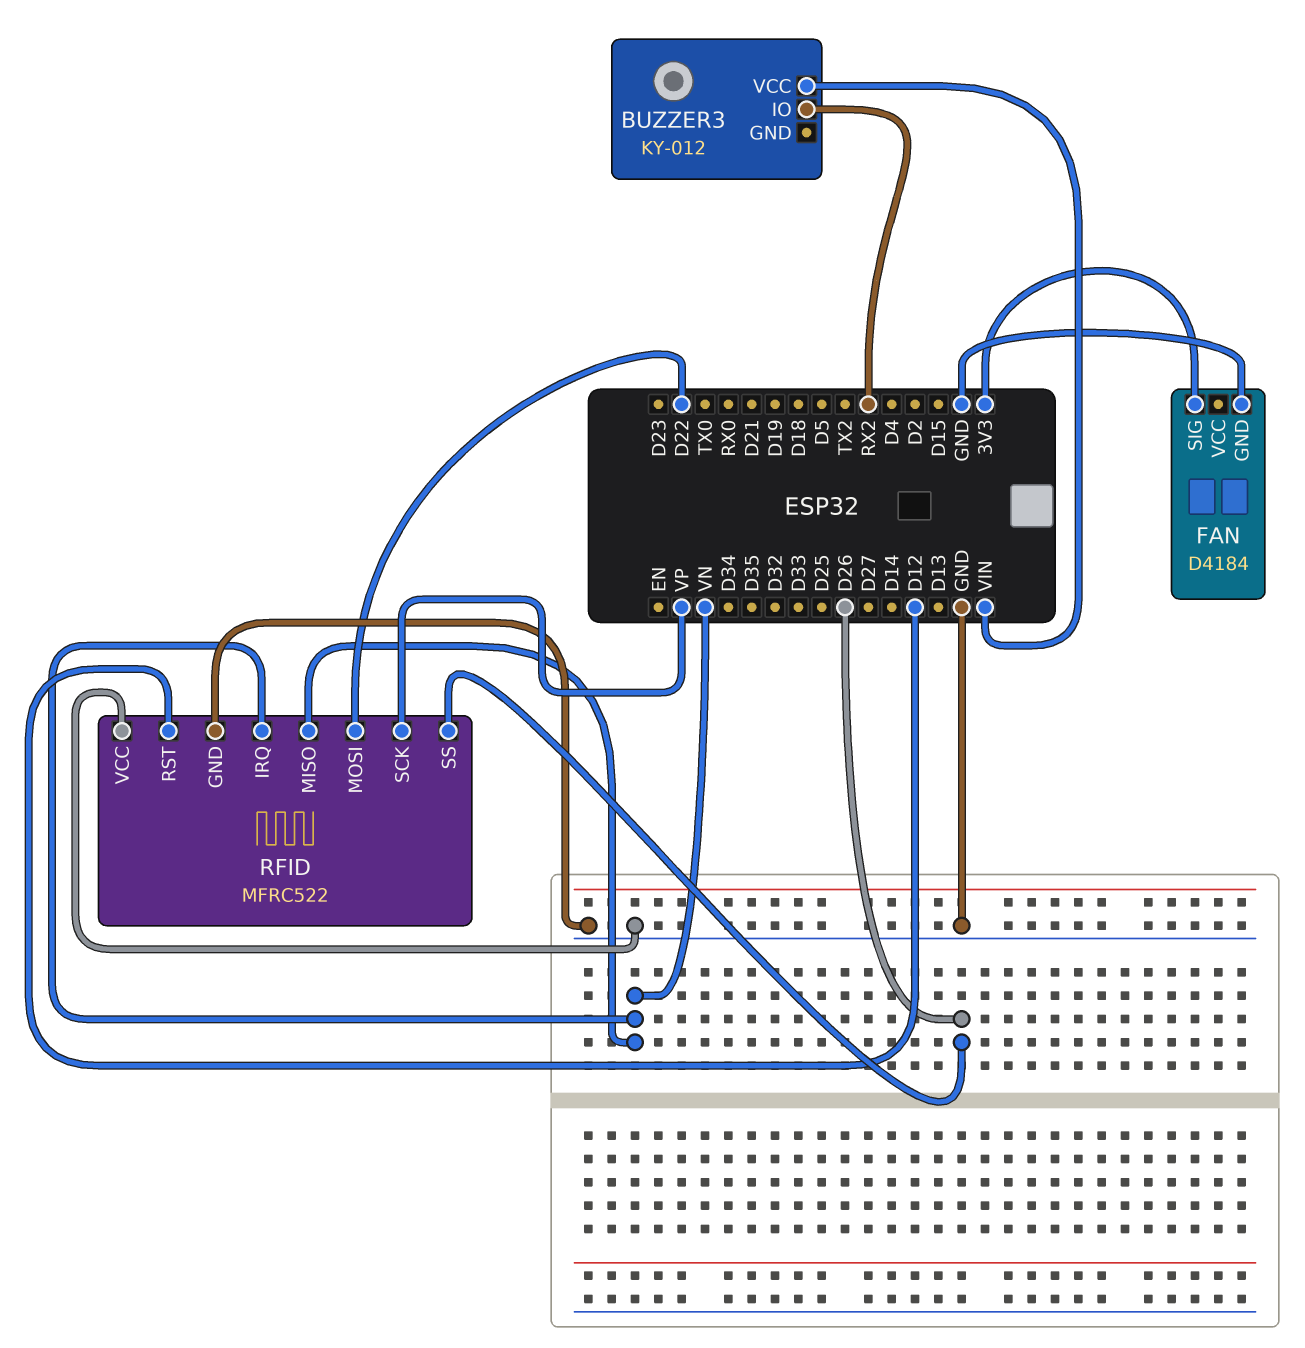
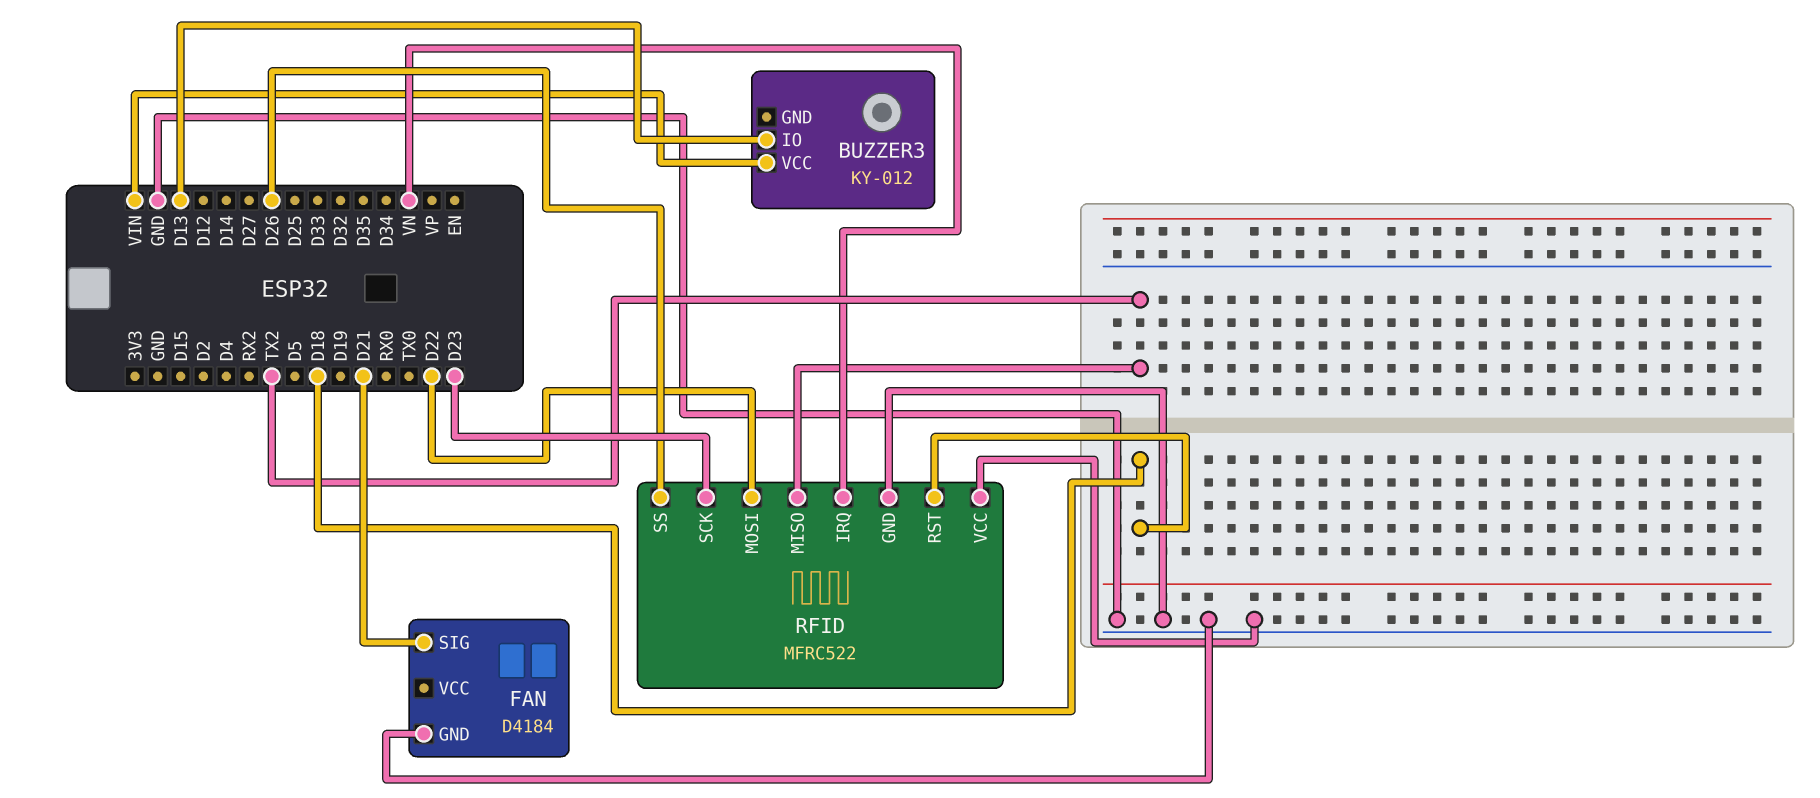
BUZZER3 pin IO: RX2 -> D13
FAN pin SIG: 3V3 -> D21
RFID pin MISO: VN -> TX2
RFID pin RST: D12 -> D18
RFID pin SCK: VP -> D23

